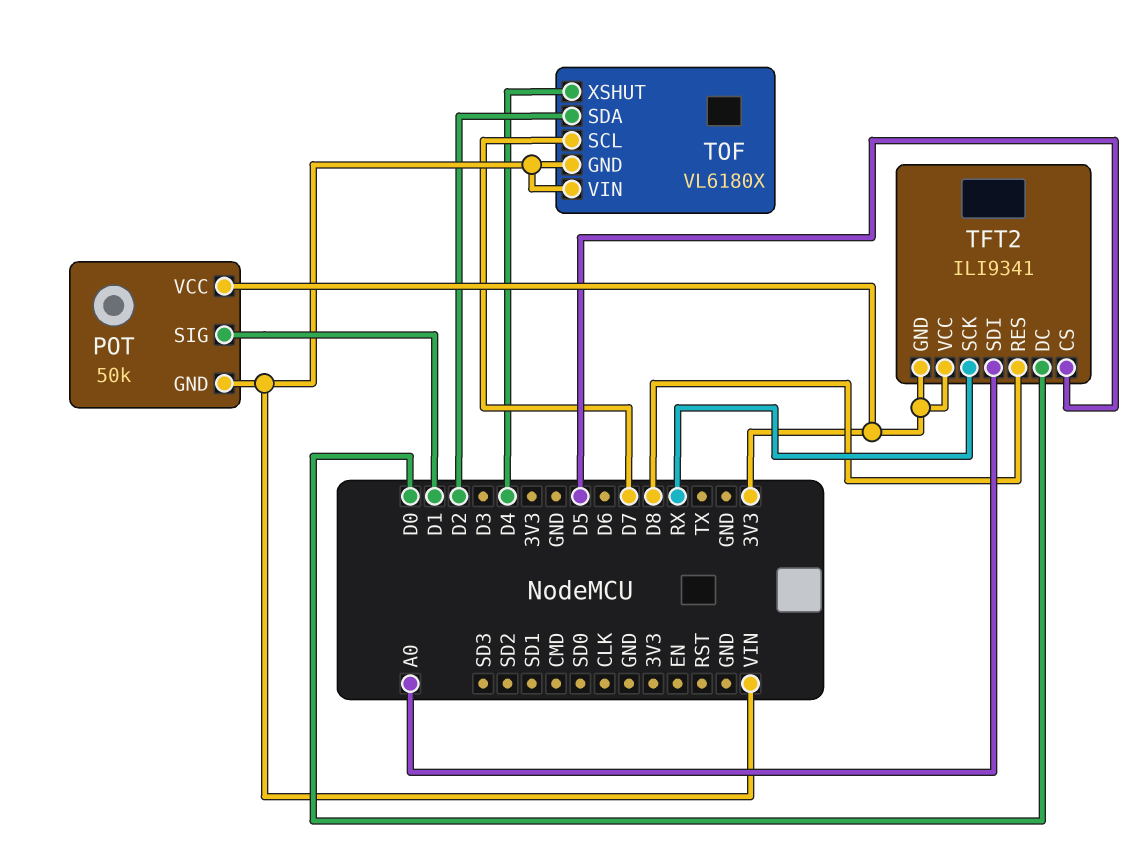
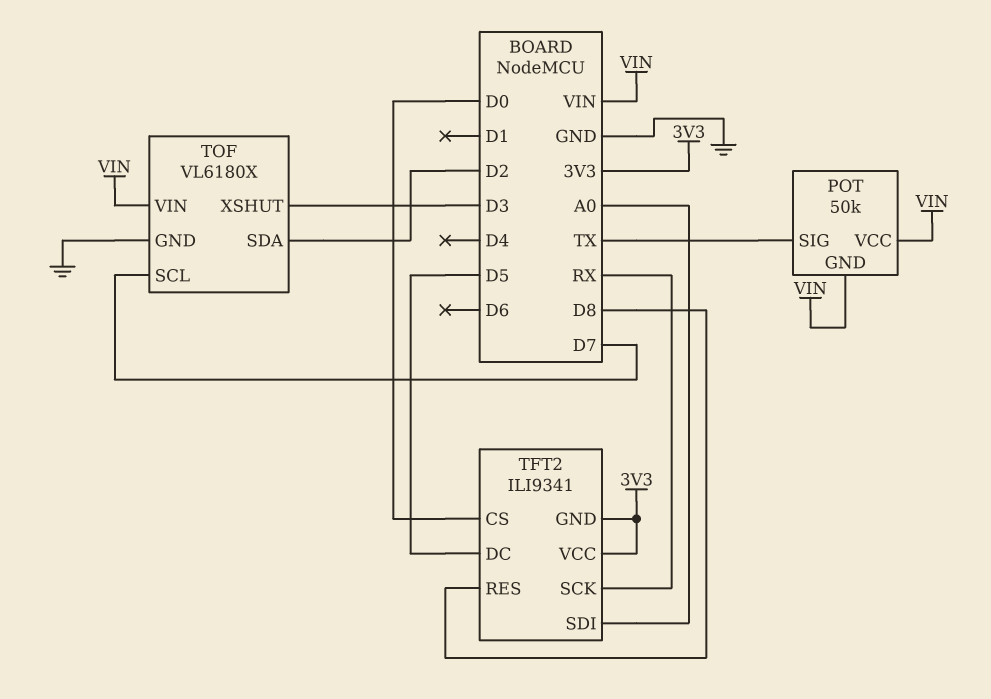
POT pin SIG: D1 -> TX
POT pin VCC: 3V3 -> VIN
TFT2 pin CS: D5 -> D0
TFT2 pin DC: D0 -> D5
TOF pin GND: VIN -> GND
TOF pin XSHUT: D4 -> D3

